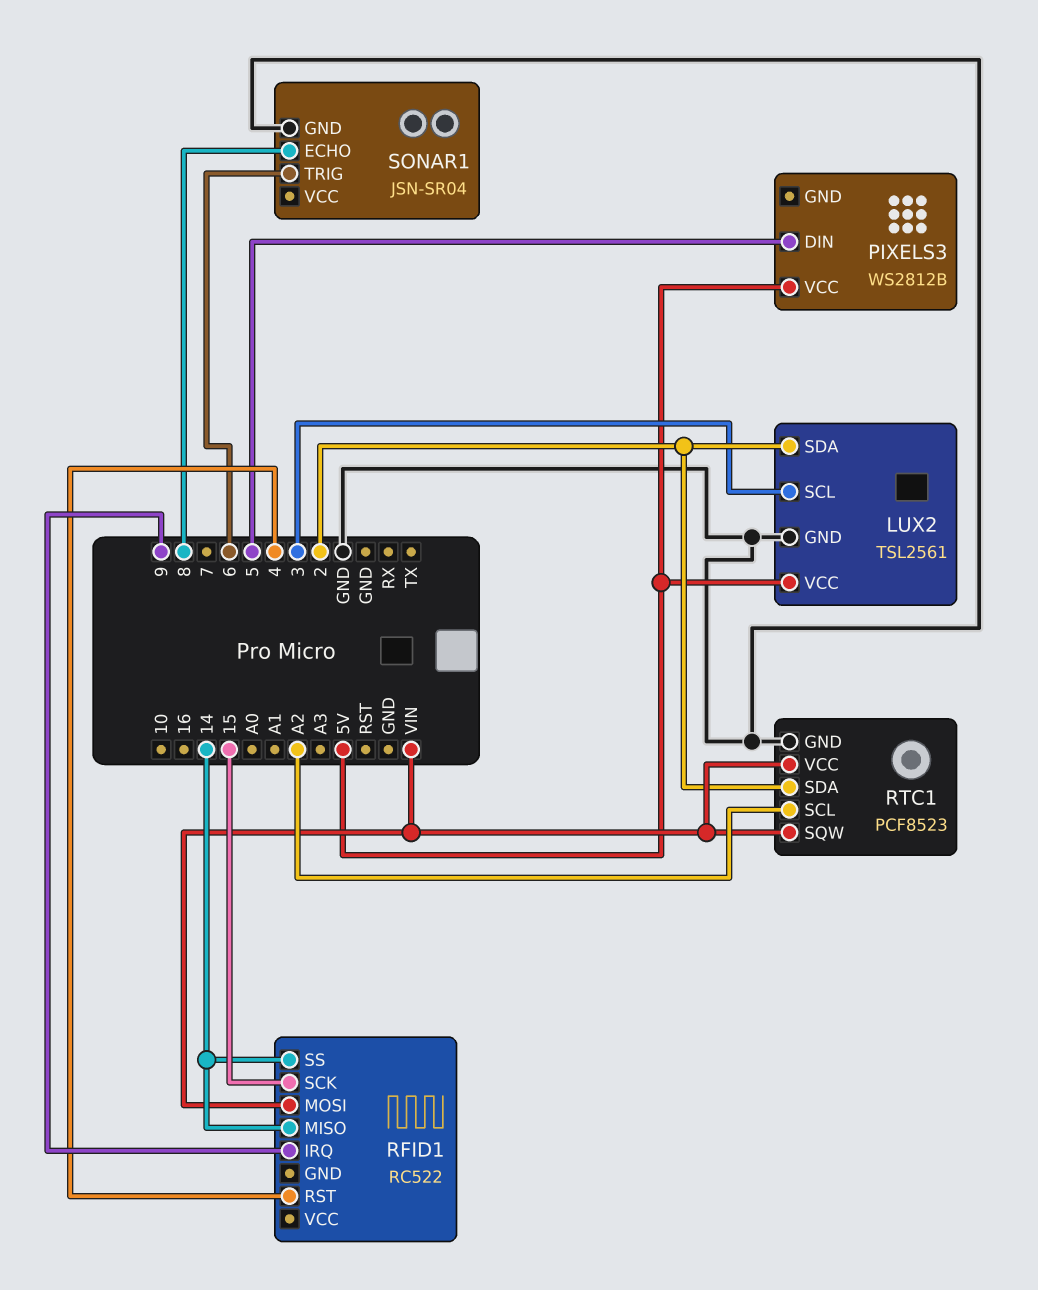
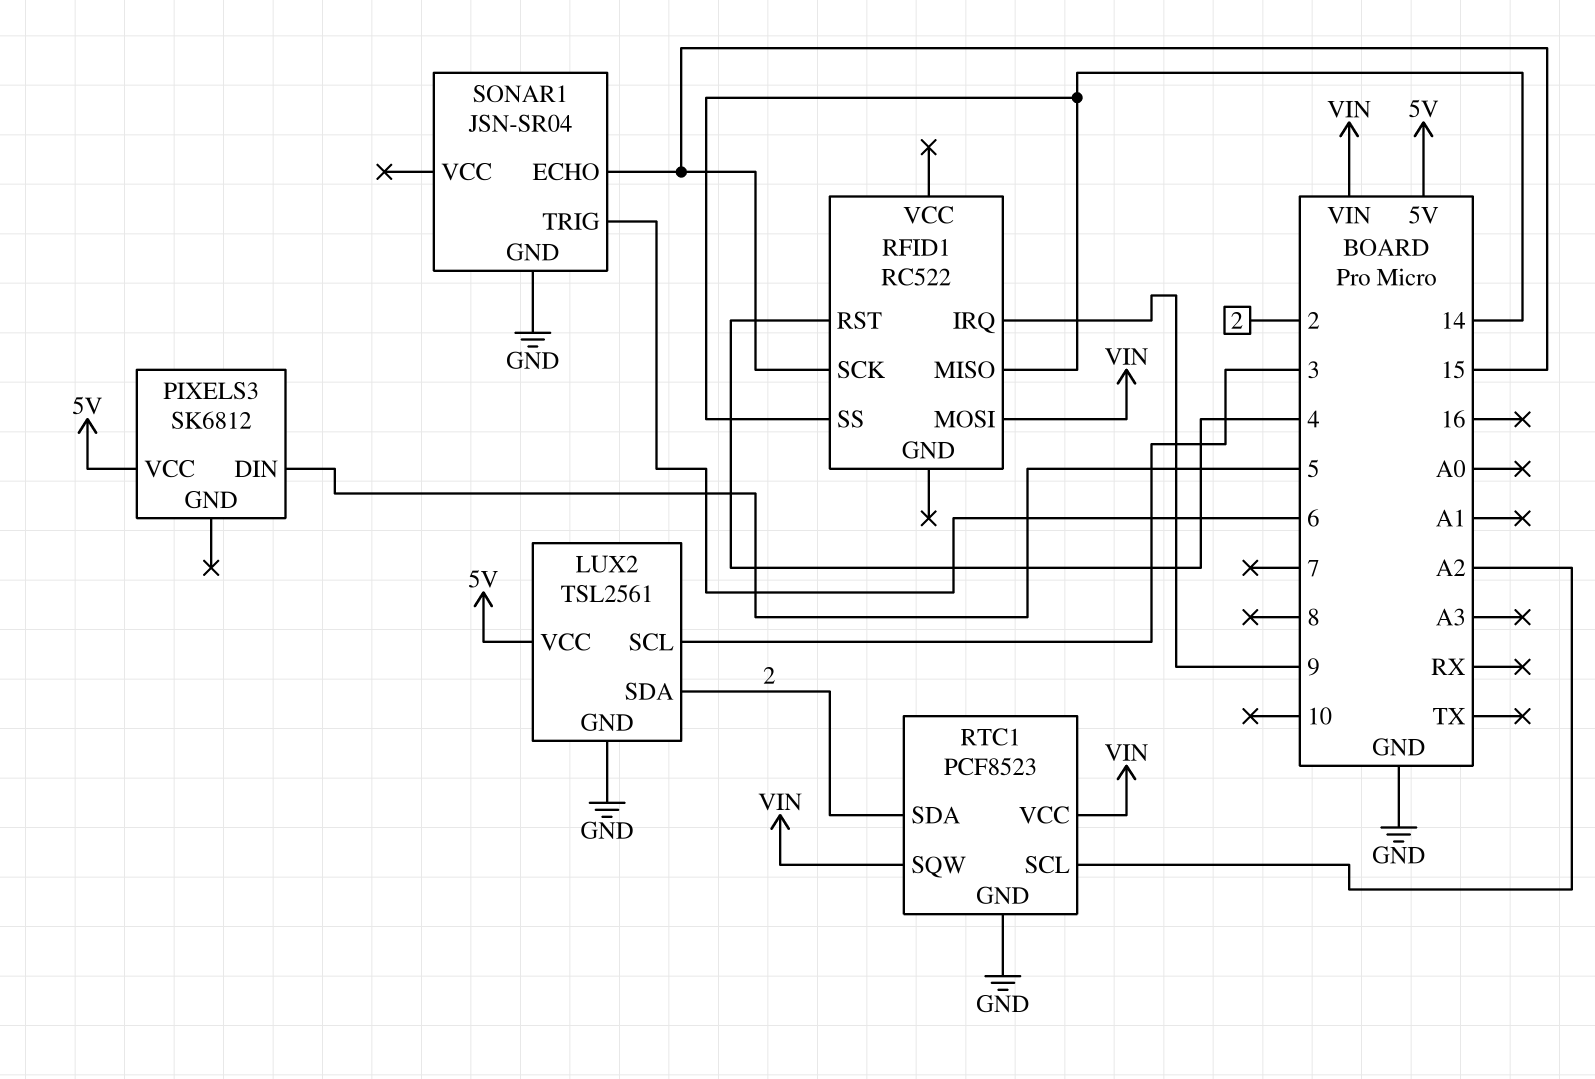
PIXELS3: WS2812B -> SK6812
SONAR1 pin ECHO: 8 -> 15

